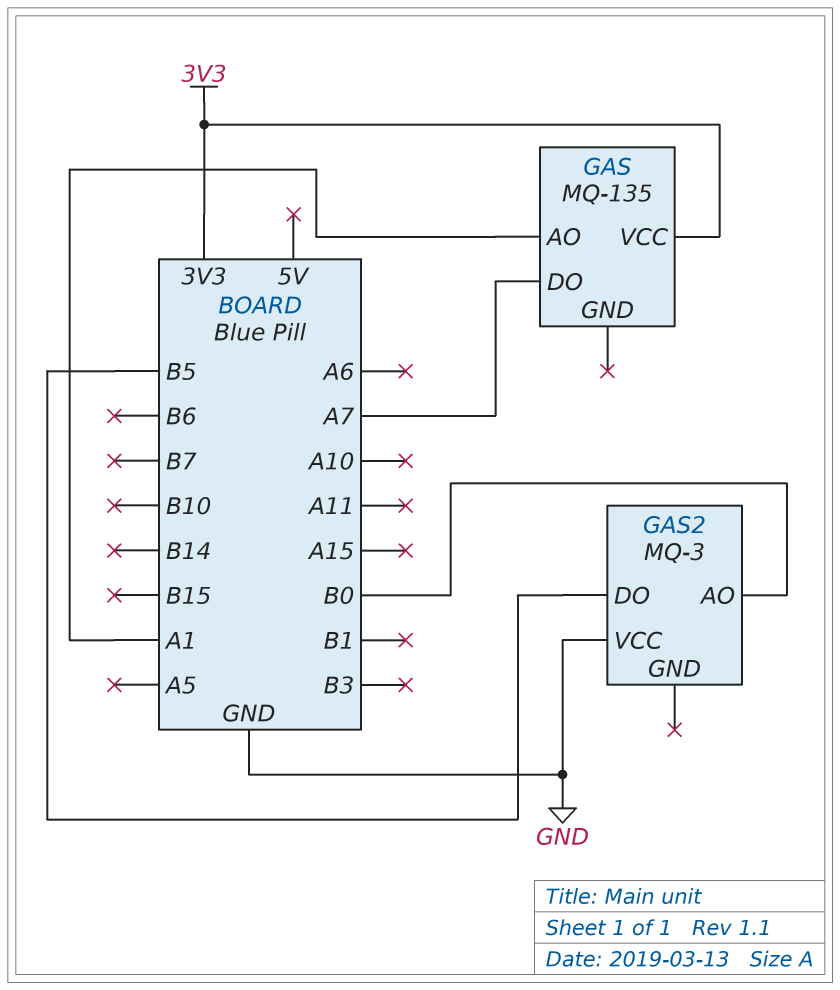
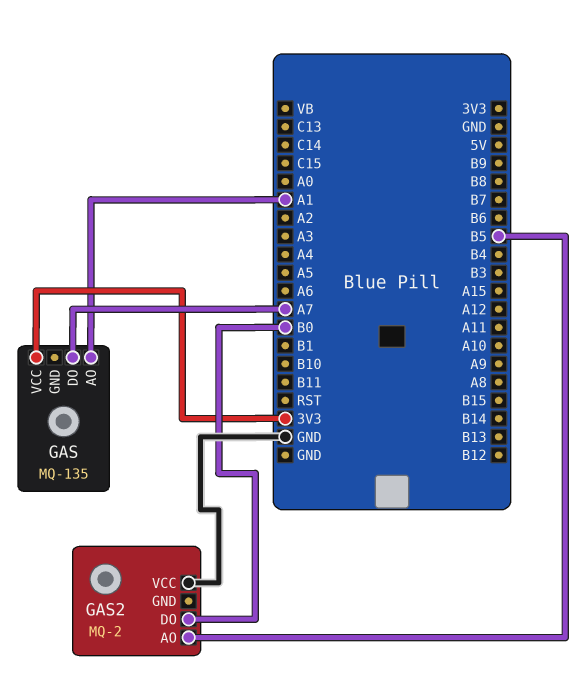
GAS2: MQ-3 -> MQ-2
GAS2 pin AO: B0 -> B5
GAS2 pin DO: B5 -> B0

